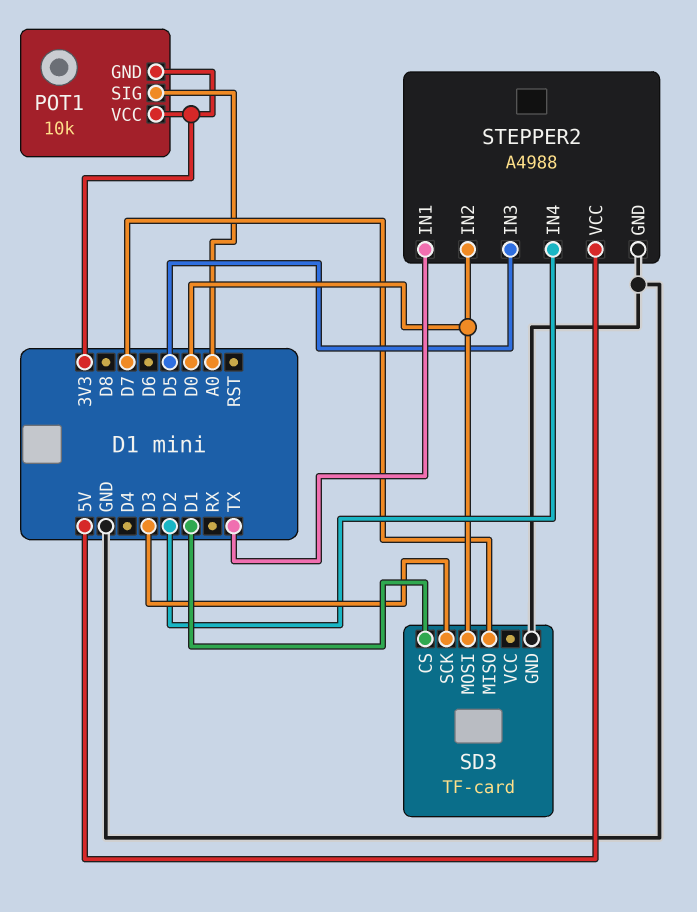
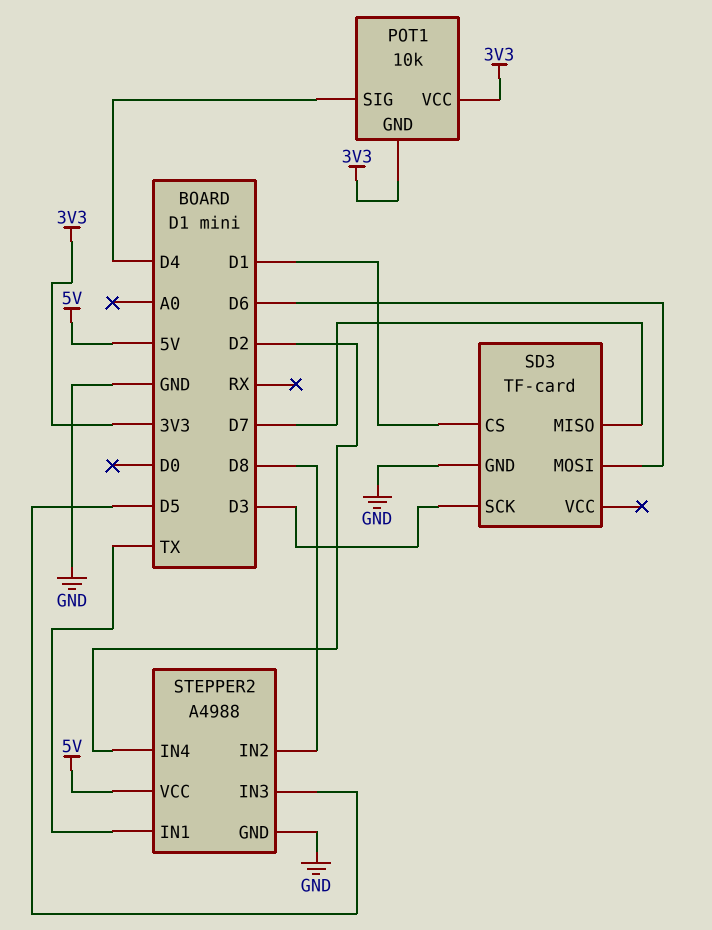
POT1 pin SIG: A0 -> D4
SD3 pin MOSI: D0 -> D6
STEPPER2 pin IN2: D0 -> D8

